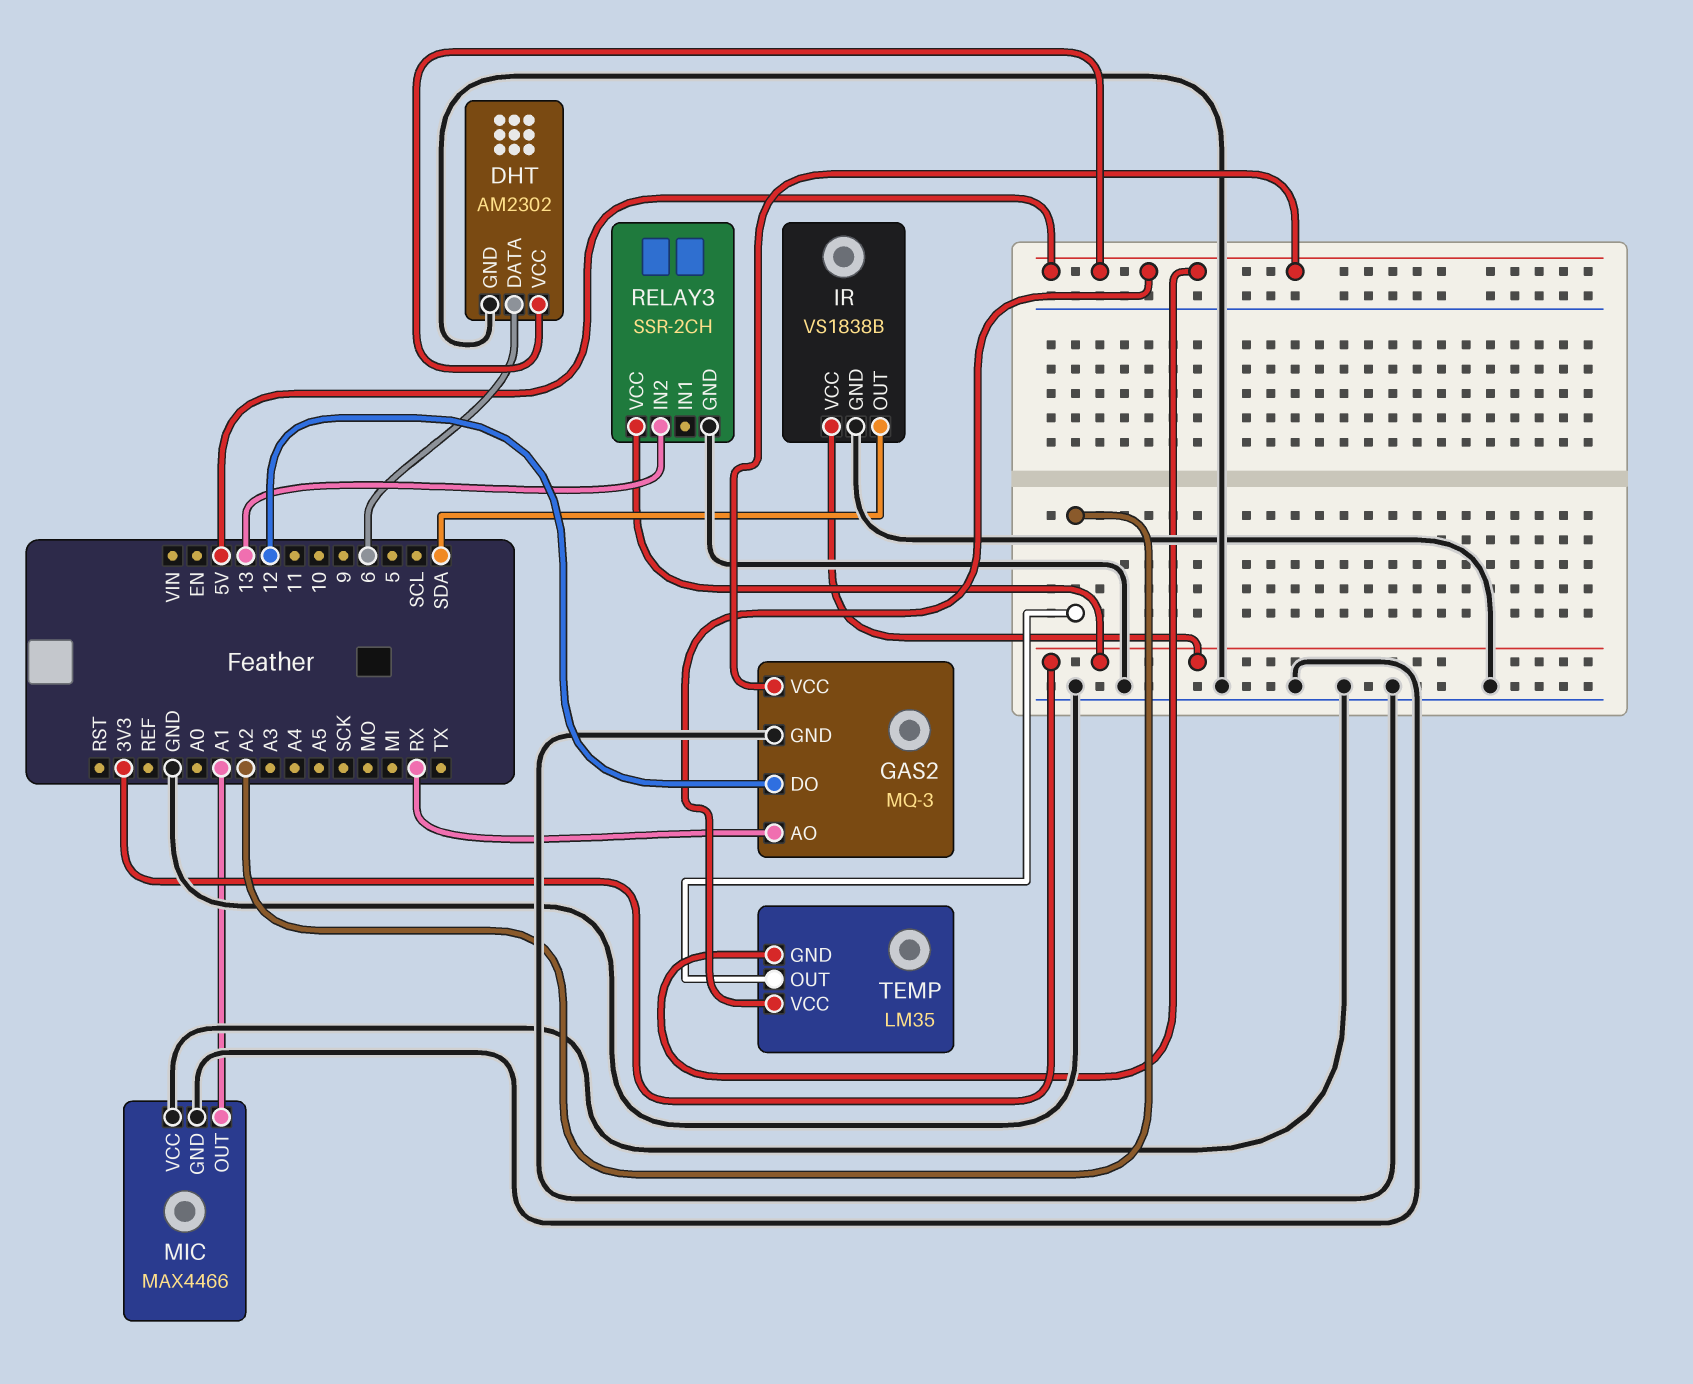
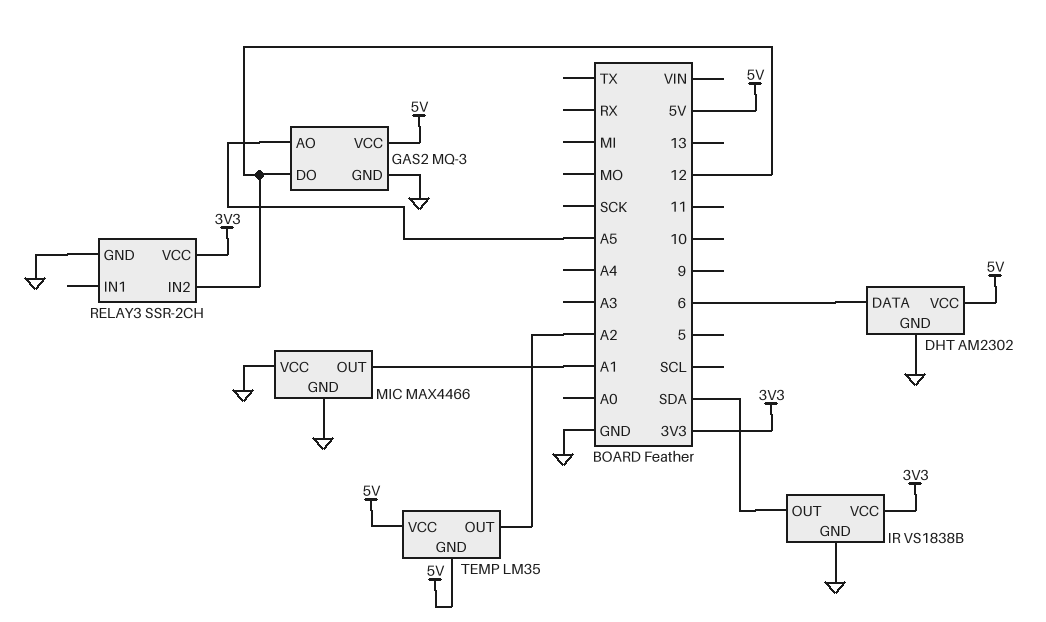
GAS2 pin AO: RX -> A5
RELAY3 pin IN2: 13 -> 12

